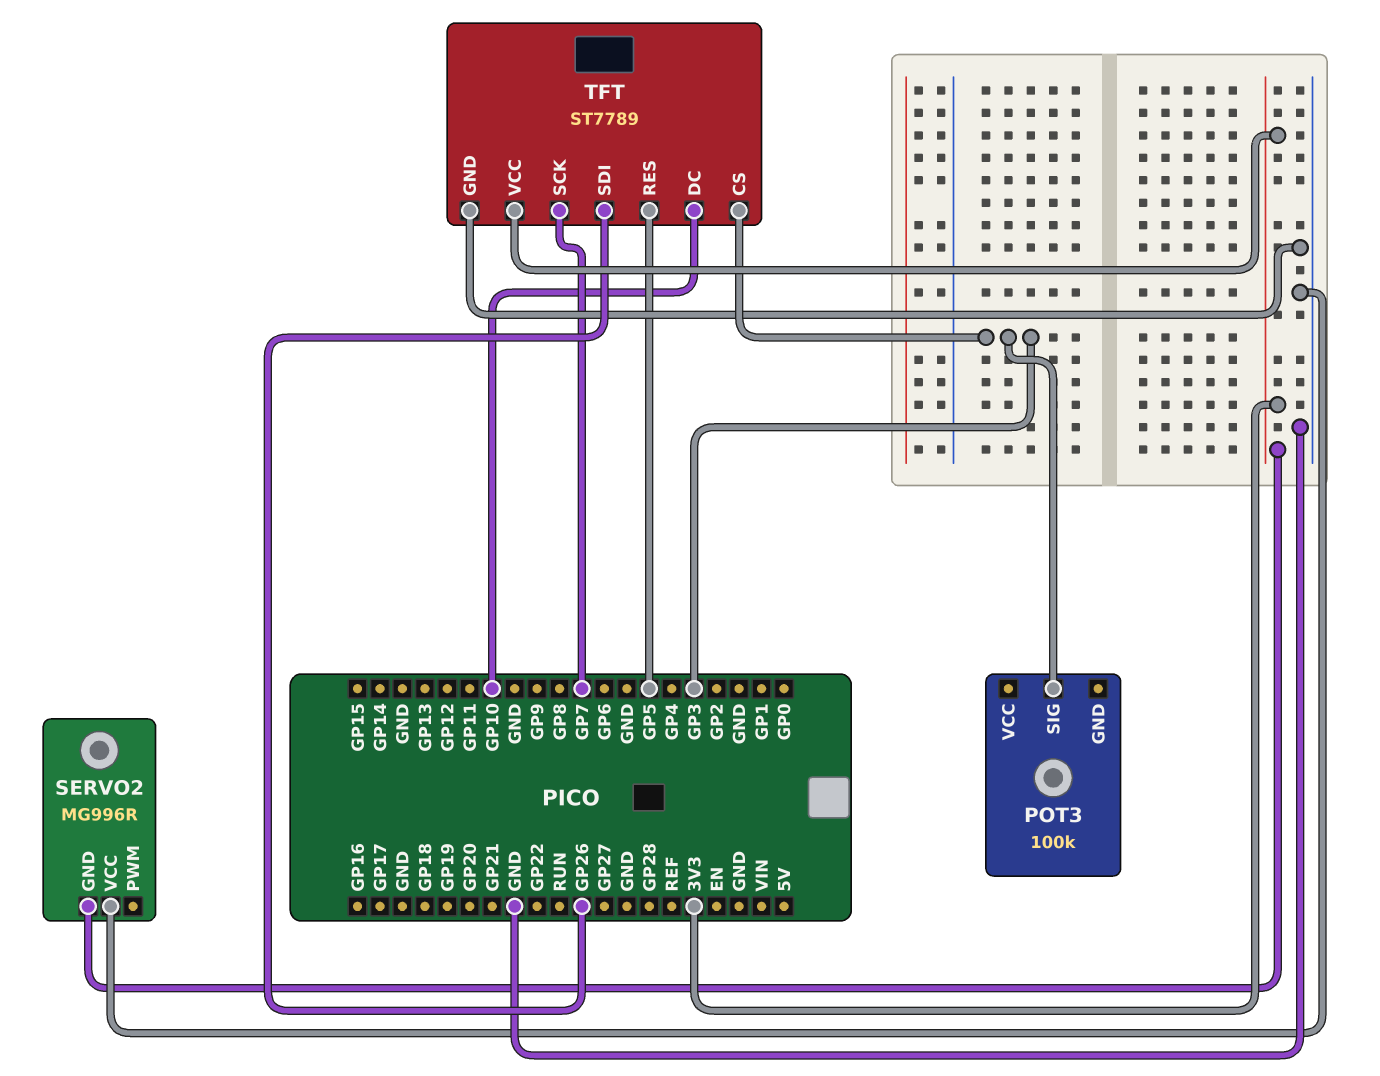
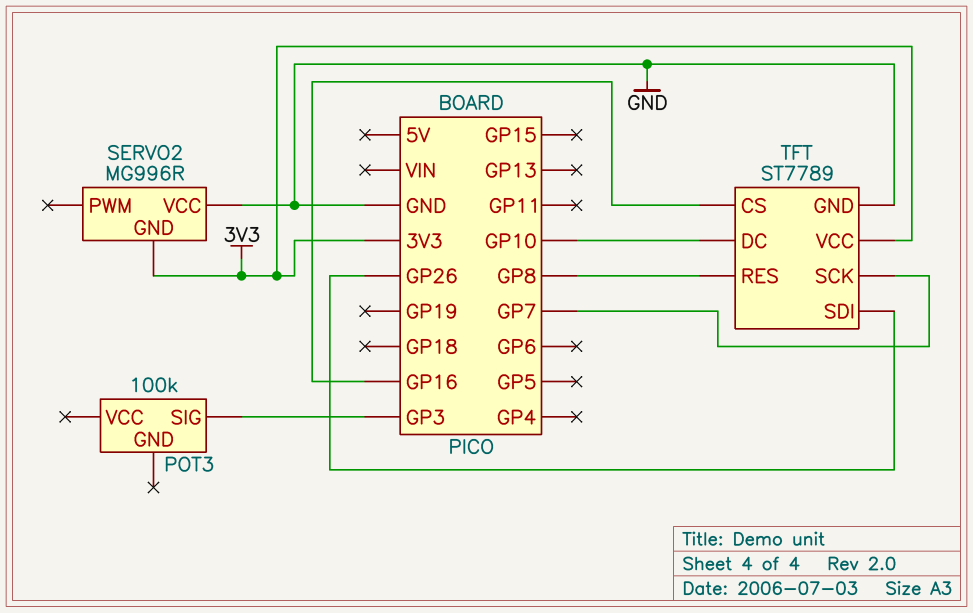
TFT pin CS: GP3 -> GP16
TFT pin RES: GP5 -> GP8

